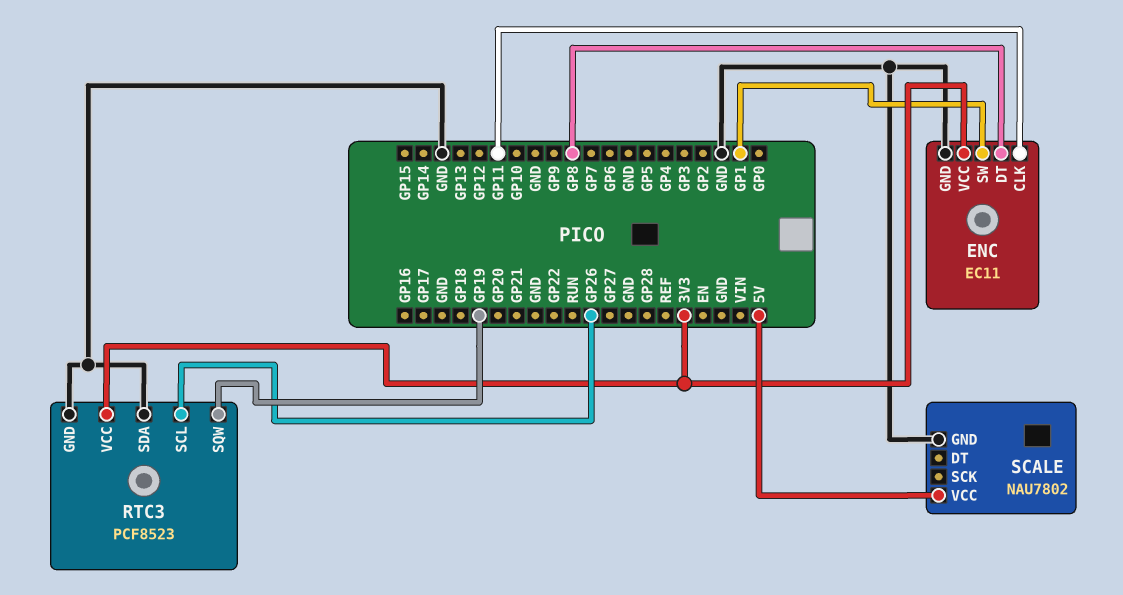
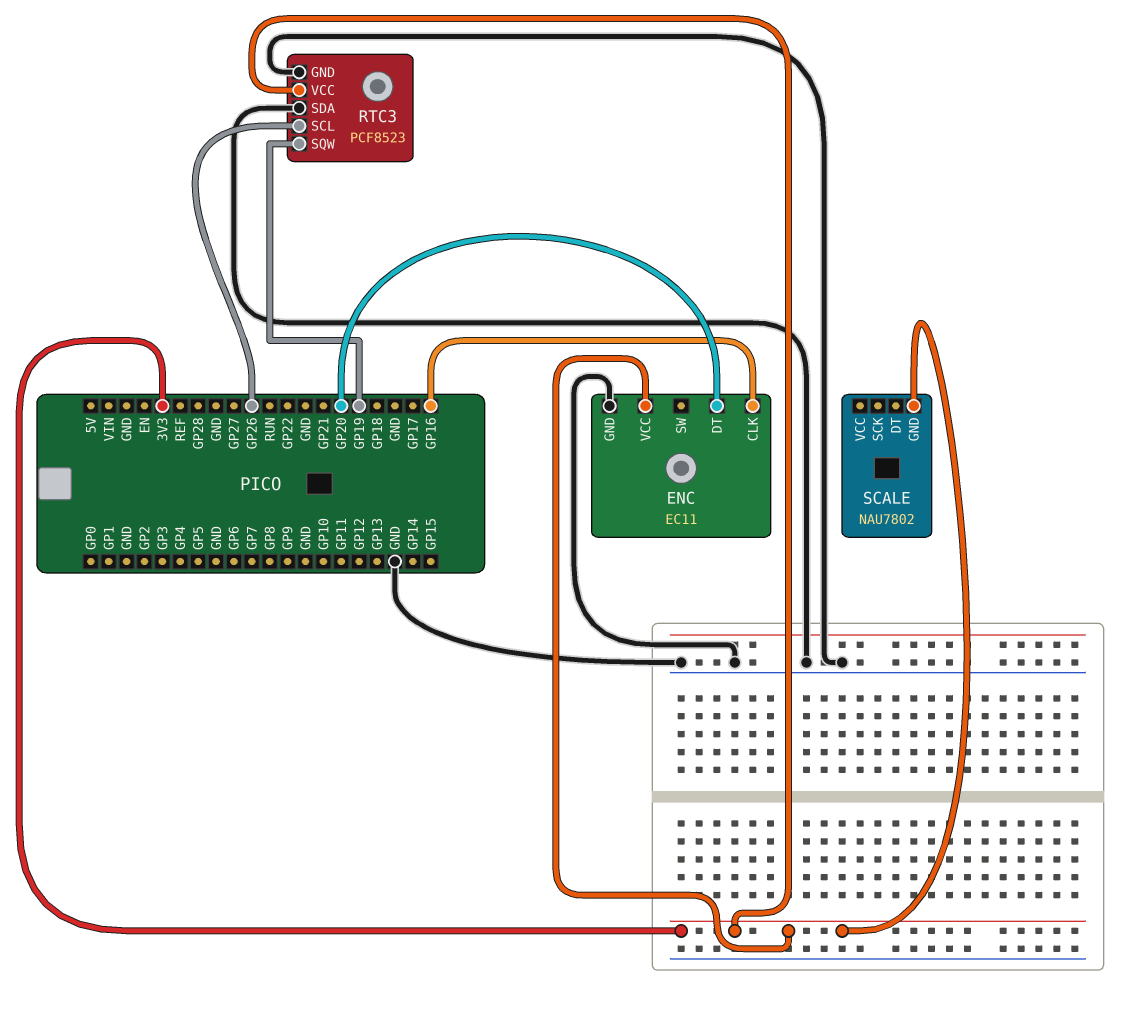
ENC pin CLK: GP11 -> GP16
ENC pin DT: GP8 -> GP20
ENC pin SW: GP1 -> none
SCALE pin GND: GND -> 3V3
SCALE pin VCC: 5V -> none

